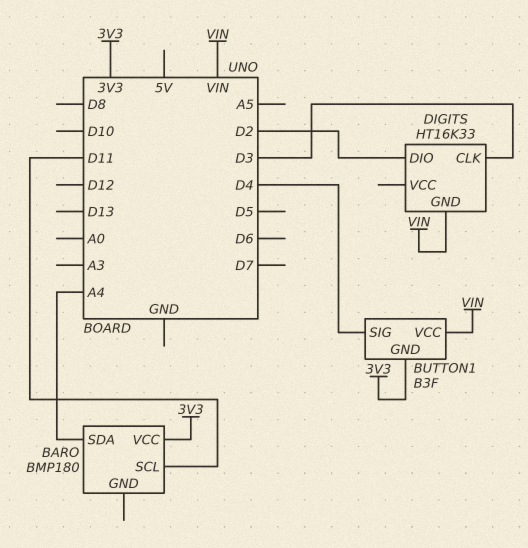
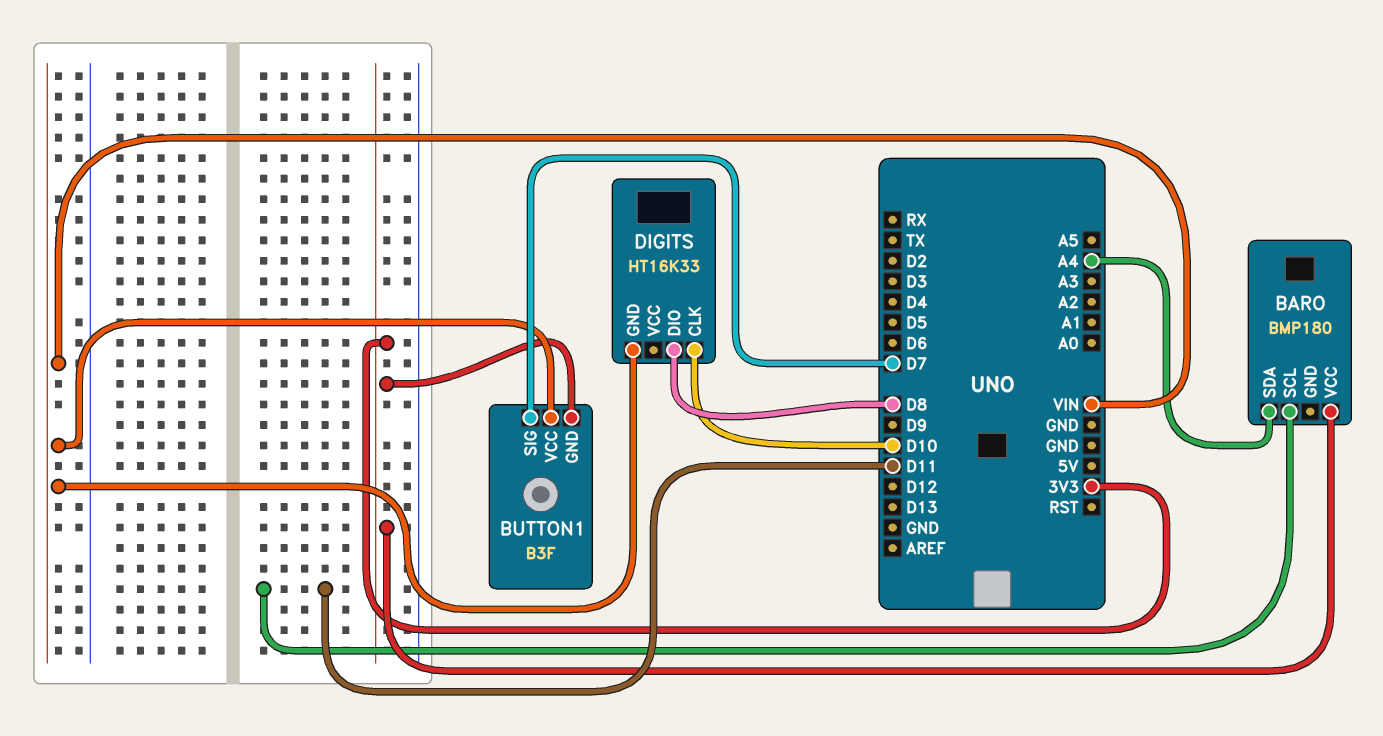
BUTTON1 pin SIG: D4 -> D7
DIGITS pin CLK: D3 -> D10
DIGITS pin DIO: D2 -> D8

